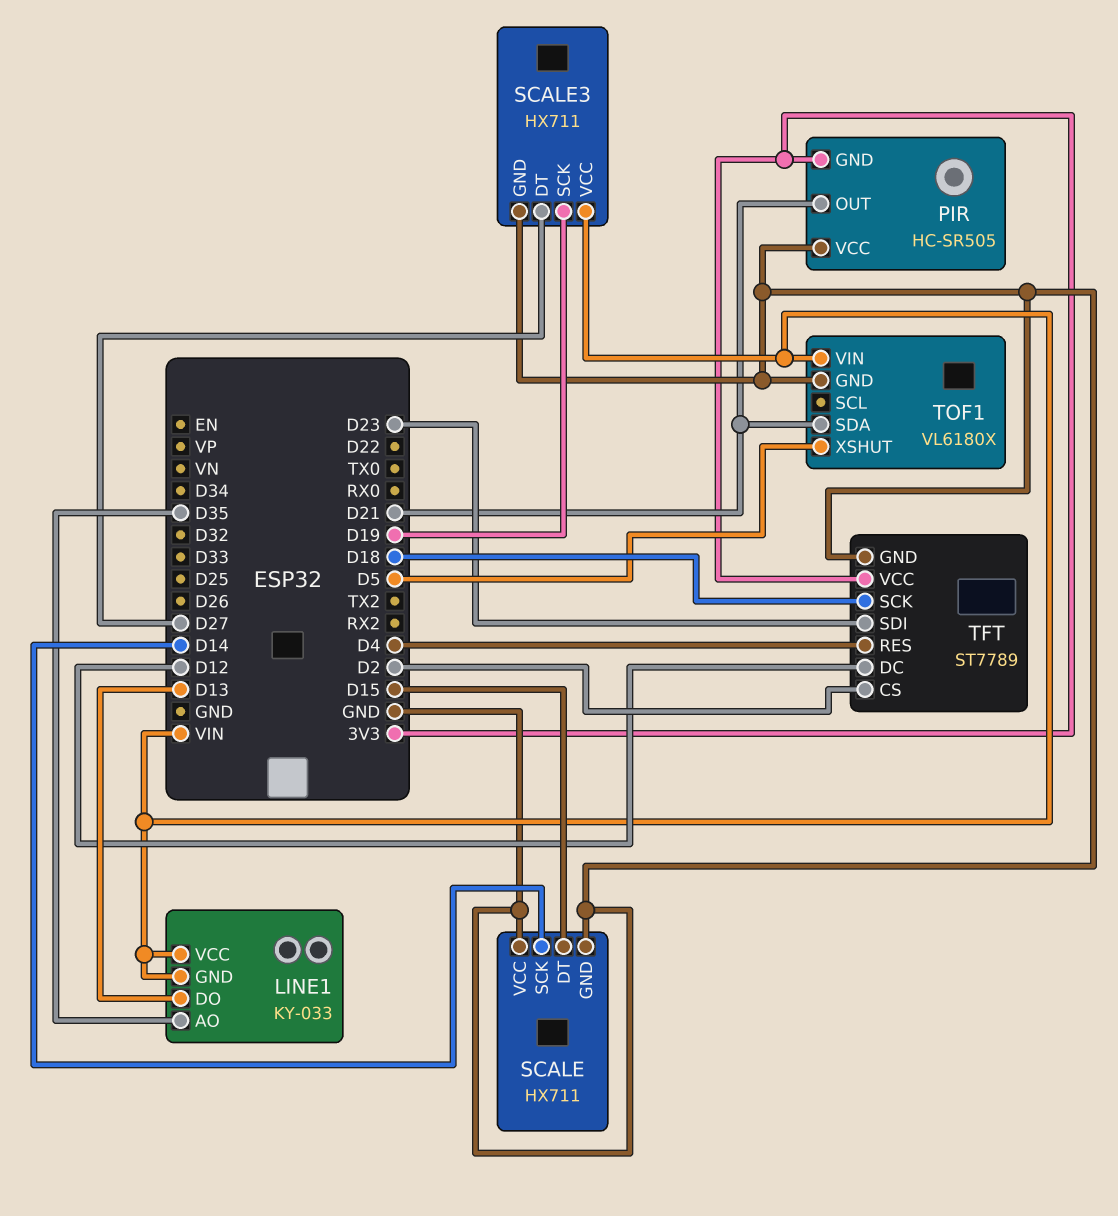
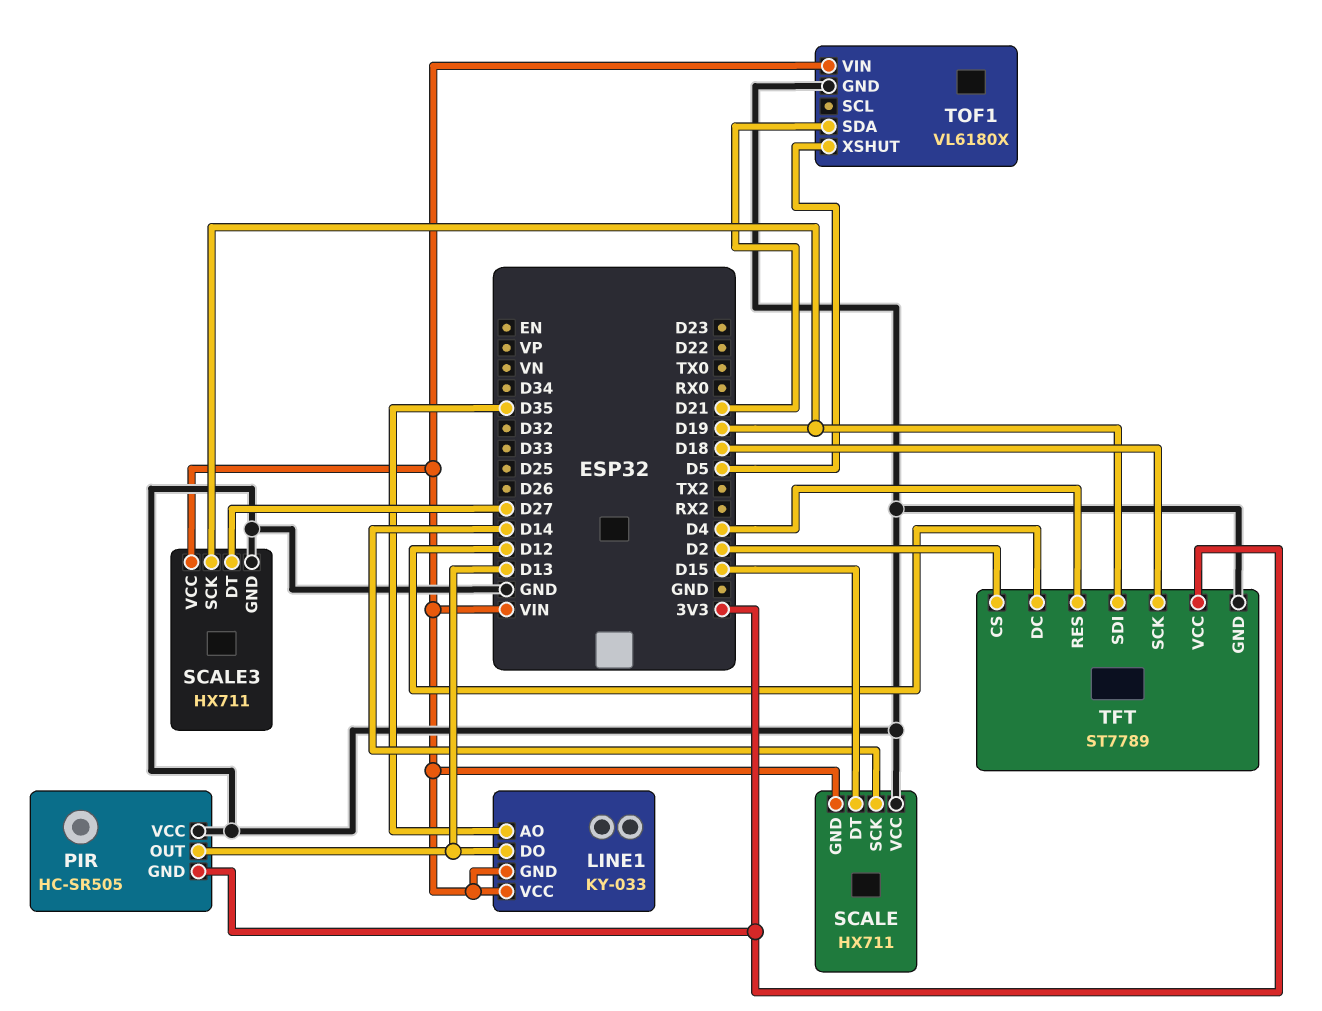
PIR pin OUT: D21 -> D13
SCALE pin GND: GND -> VIN
TFT pin SDI: D23 -> D19

